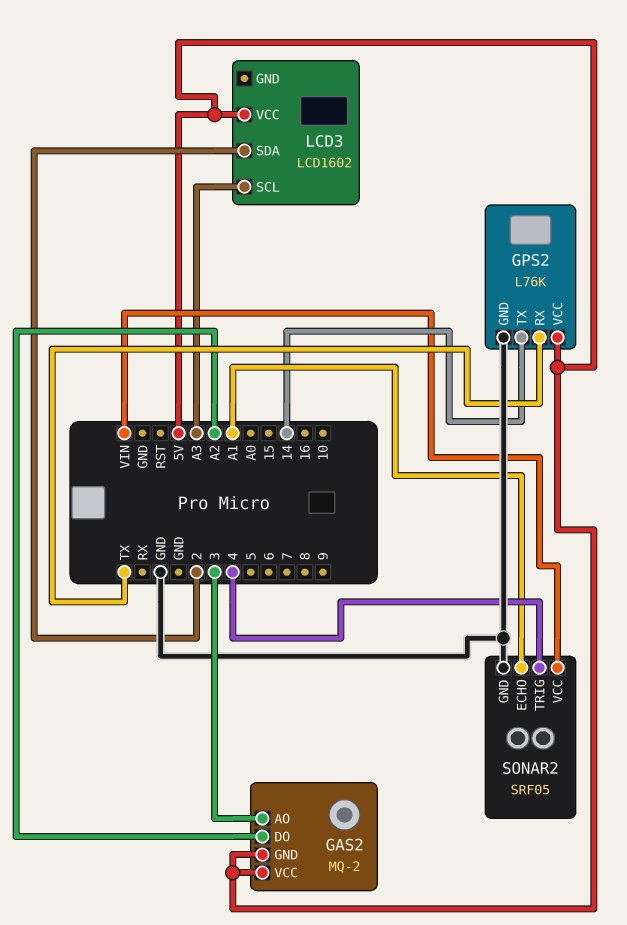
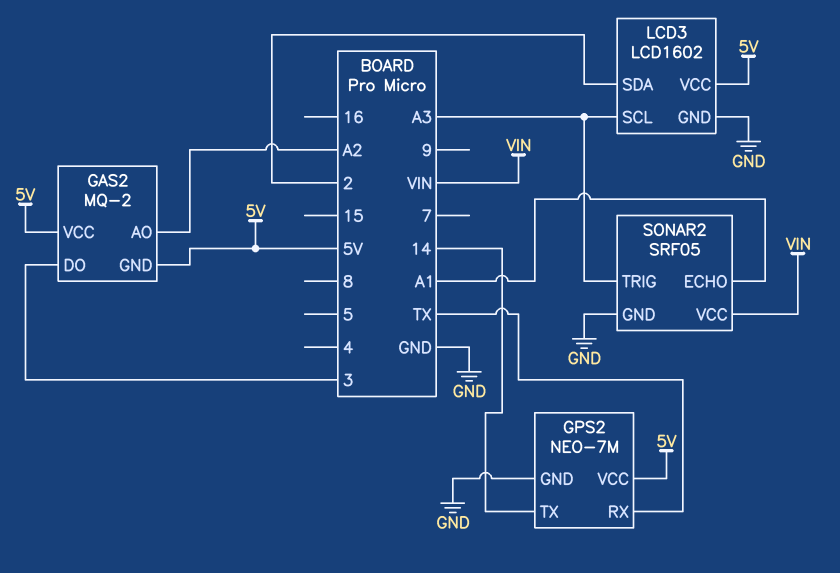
GAS2 pin AO: 3 -> A2
GAS2 pin DO: A2 -> 3
GPS2: L76K -> NEO-7M
LCD3 pin GND: none -> GND
SONAR2 pin TRIG: 4 -> A3

